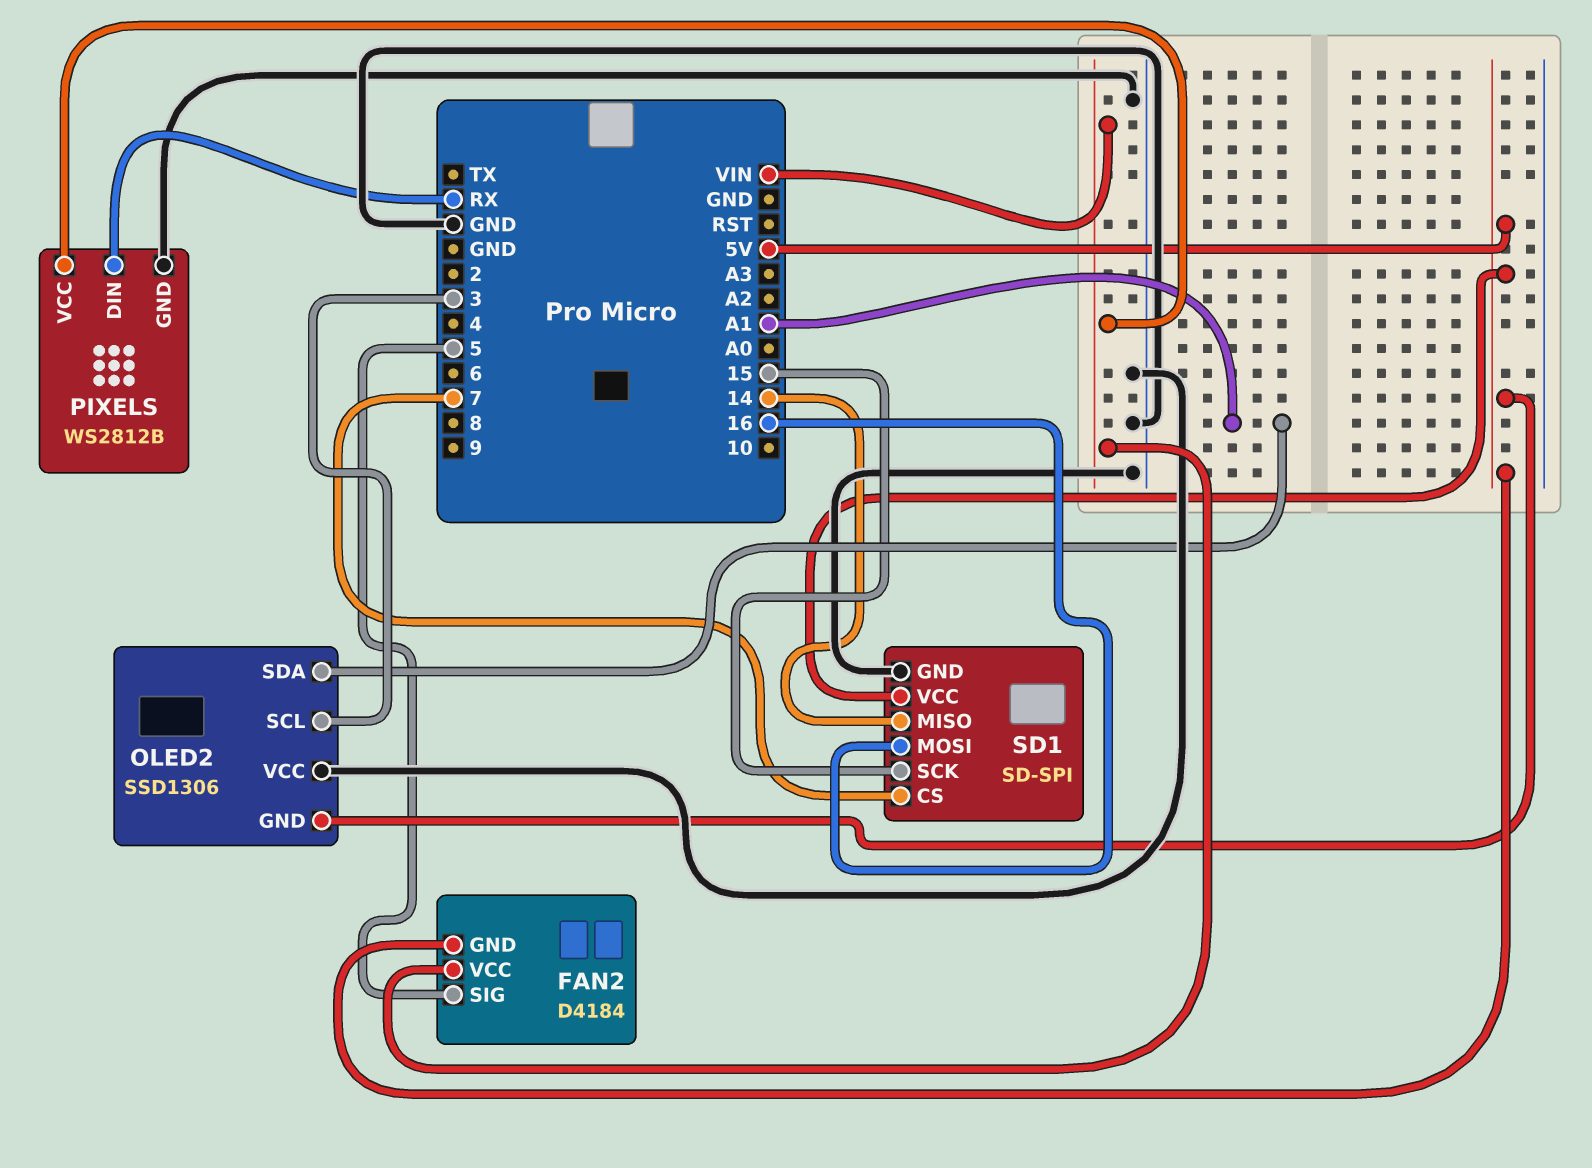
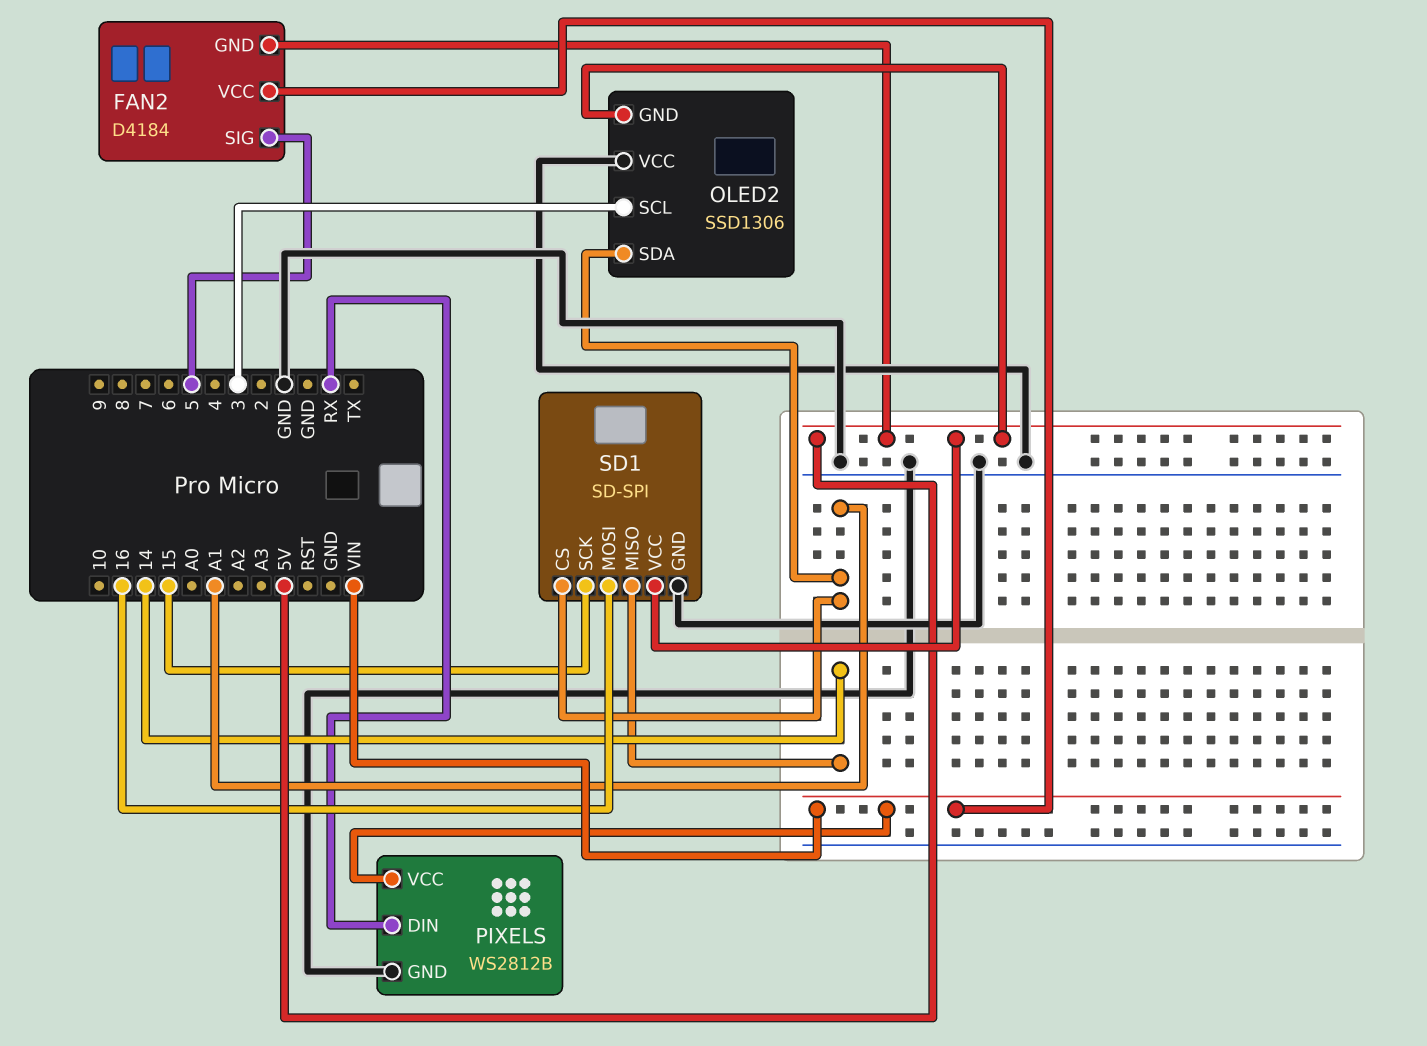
SD1 pin CS: 7 -> A1

